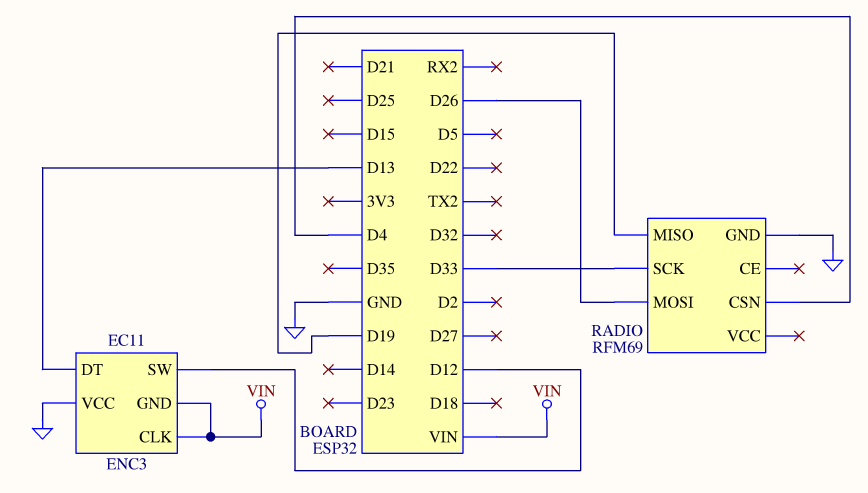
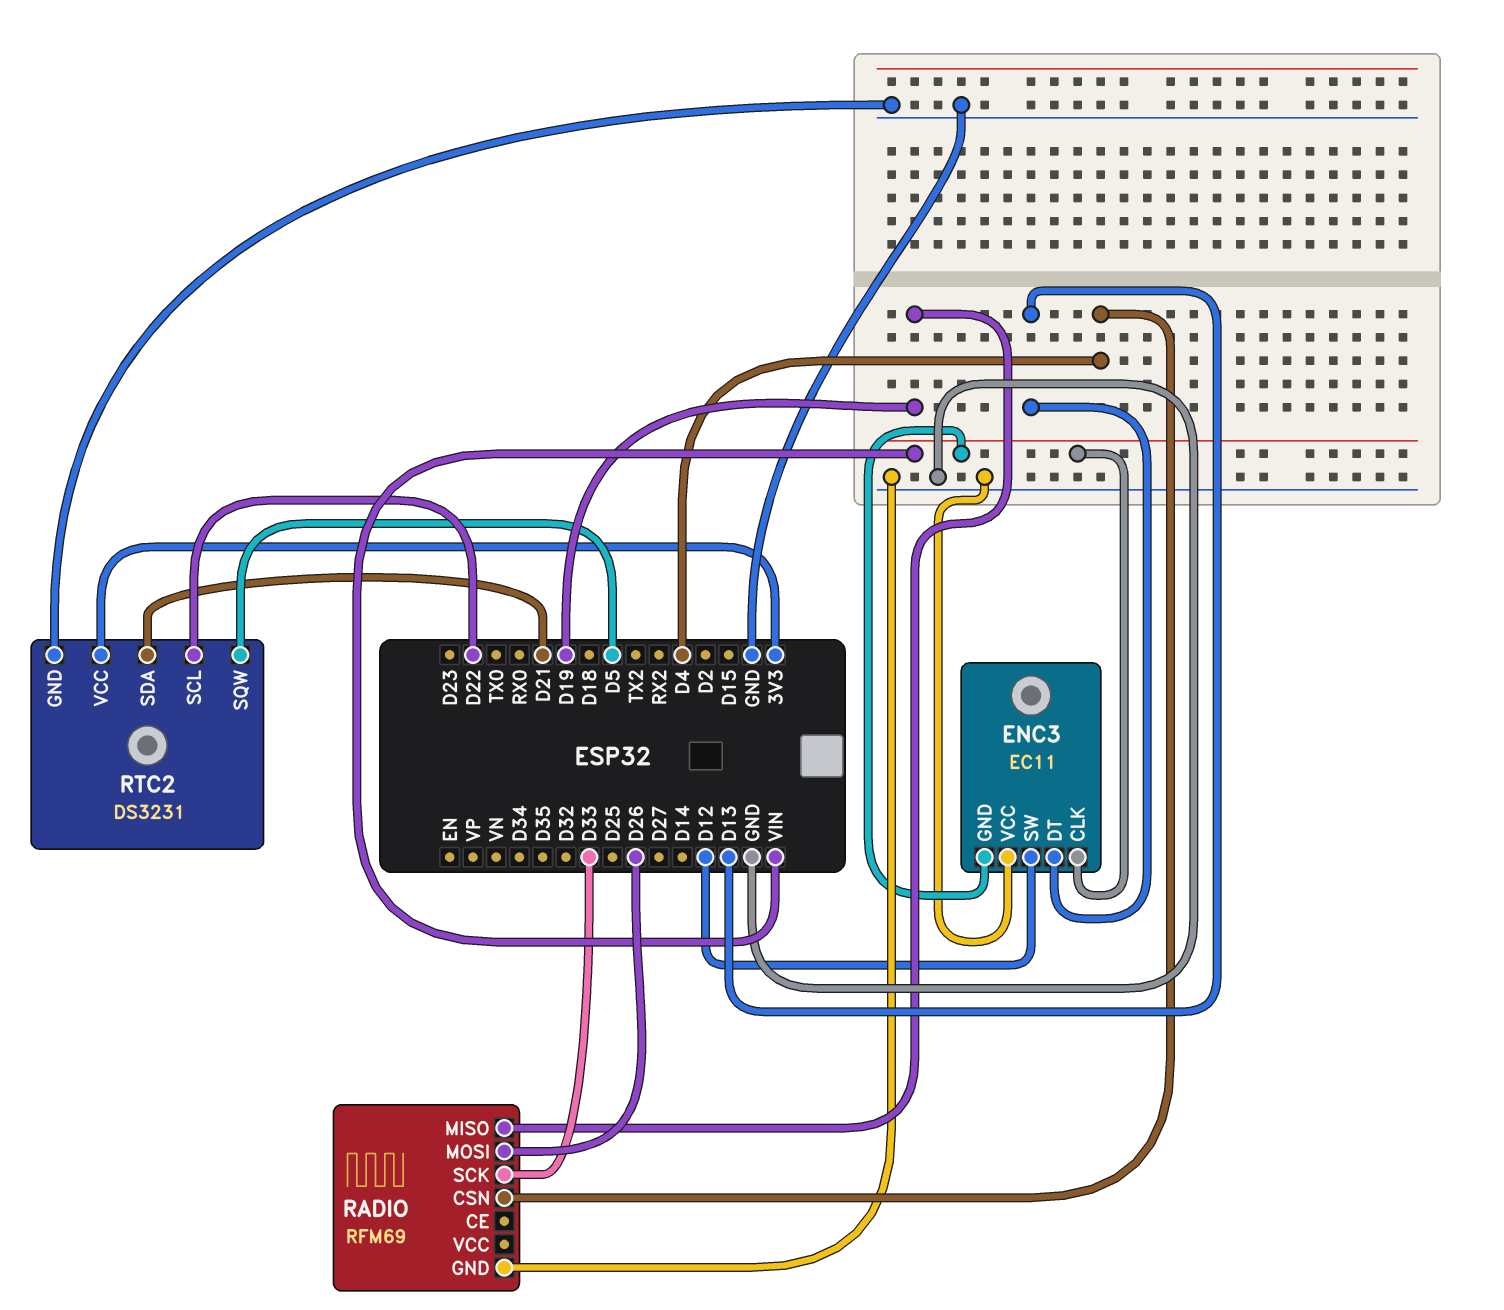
RTC2: none -> DS3231
RTC2 pin GND: none -> GND
RTC2 pin SCL: none -> D22
RTC2 pin SDA: none -> D21
RTC2 pin SQW: none -> D5
RTC2 pin VCC: none -> 3V3

